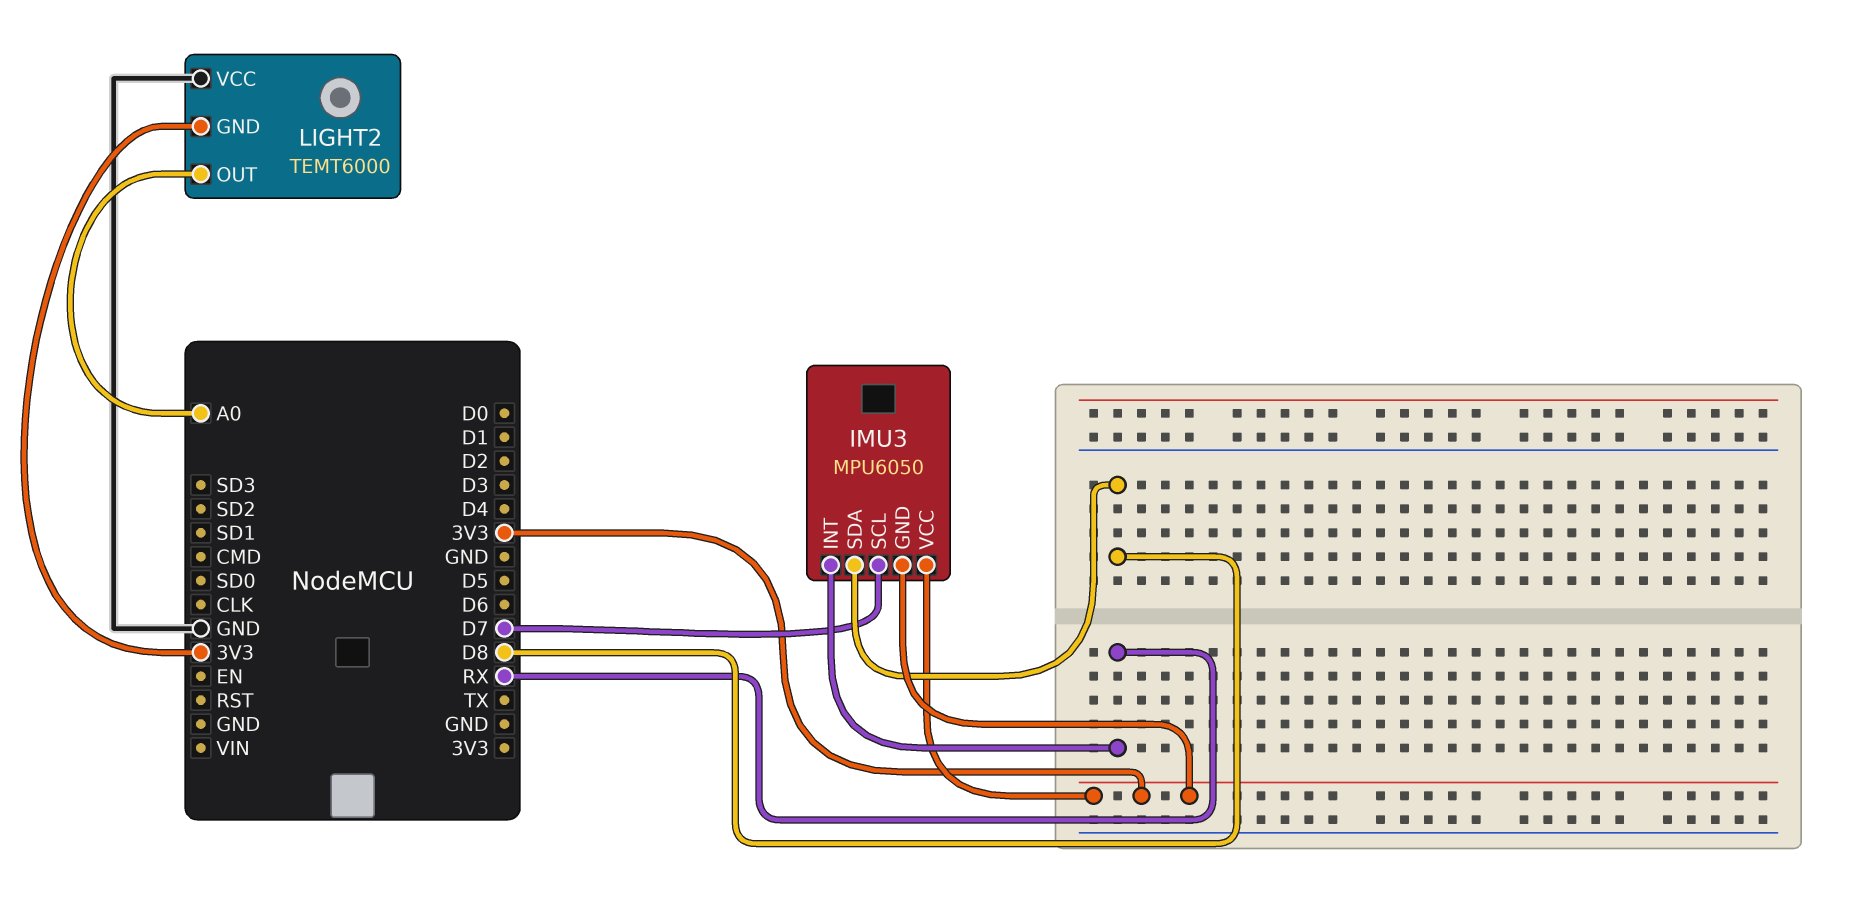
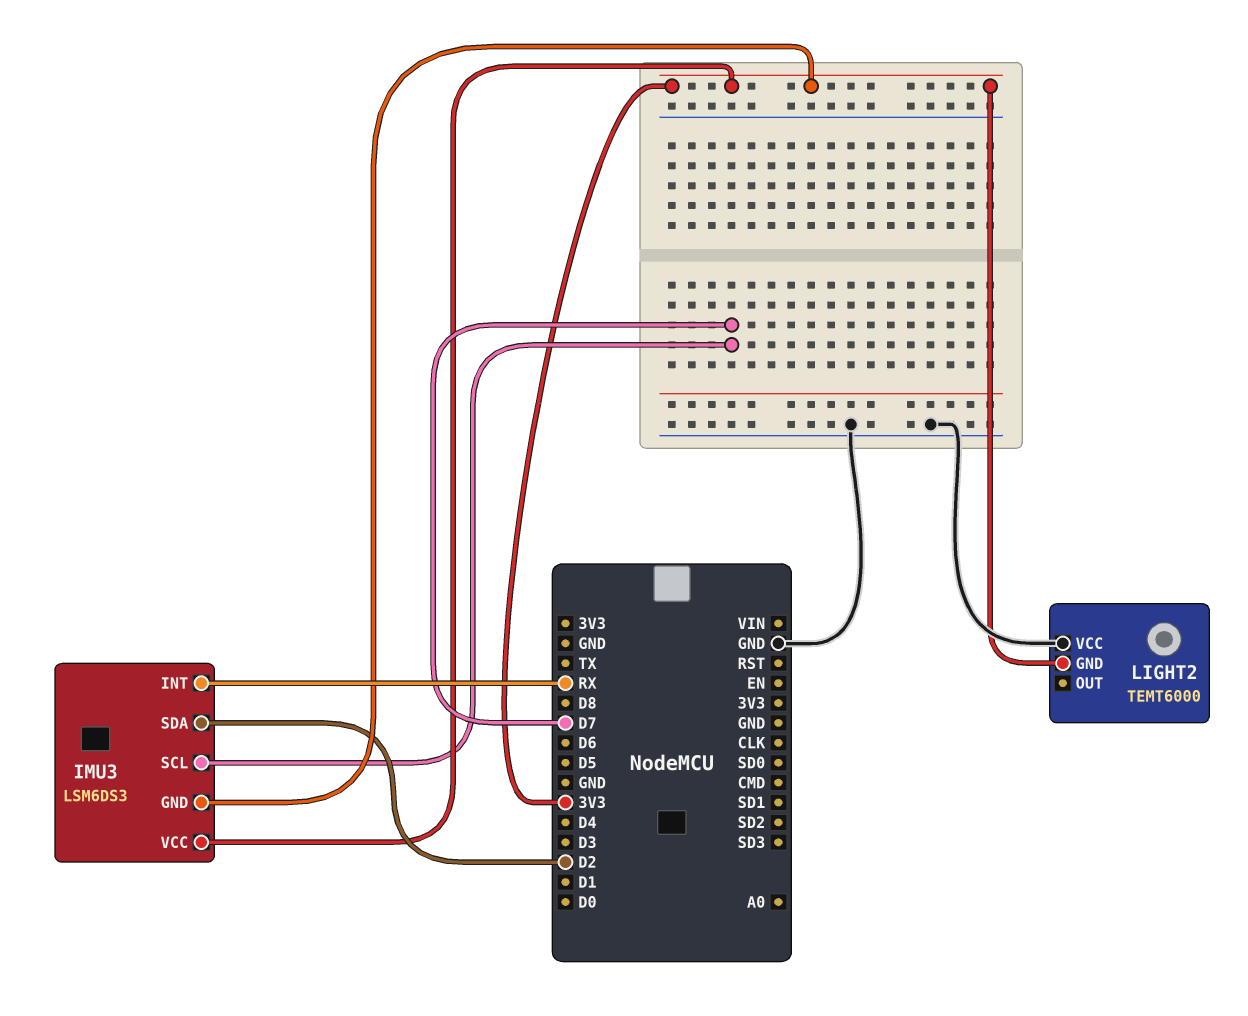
IMU3: MPU6050 -> LSM6DS3
IMU3 pin SDA: D8 -> D2
LIGHT2 pin OUT: A0 -> none

